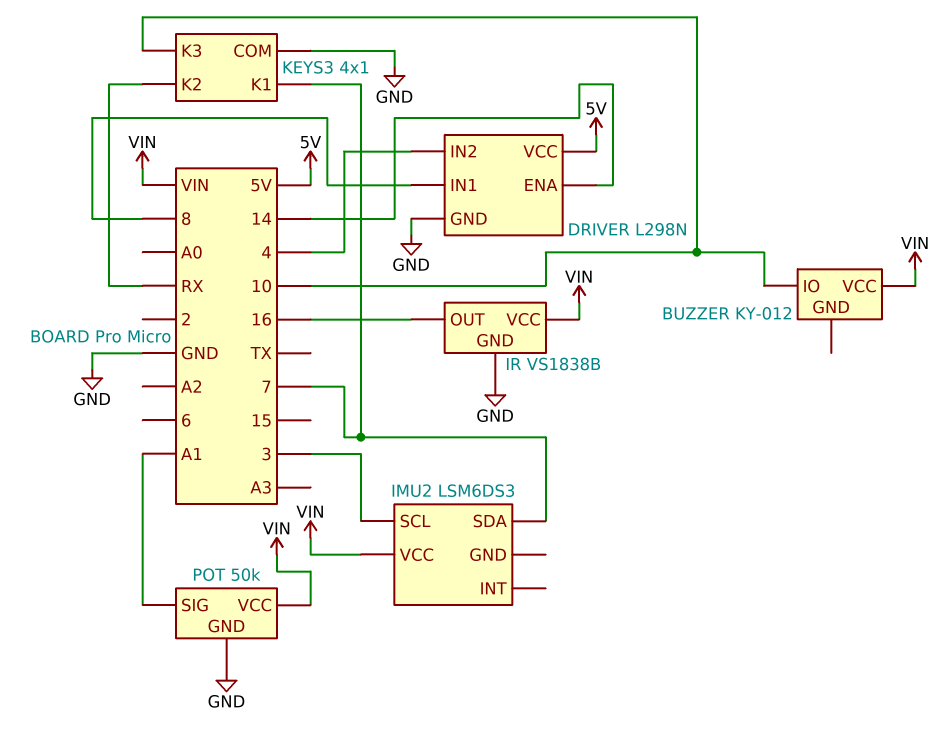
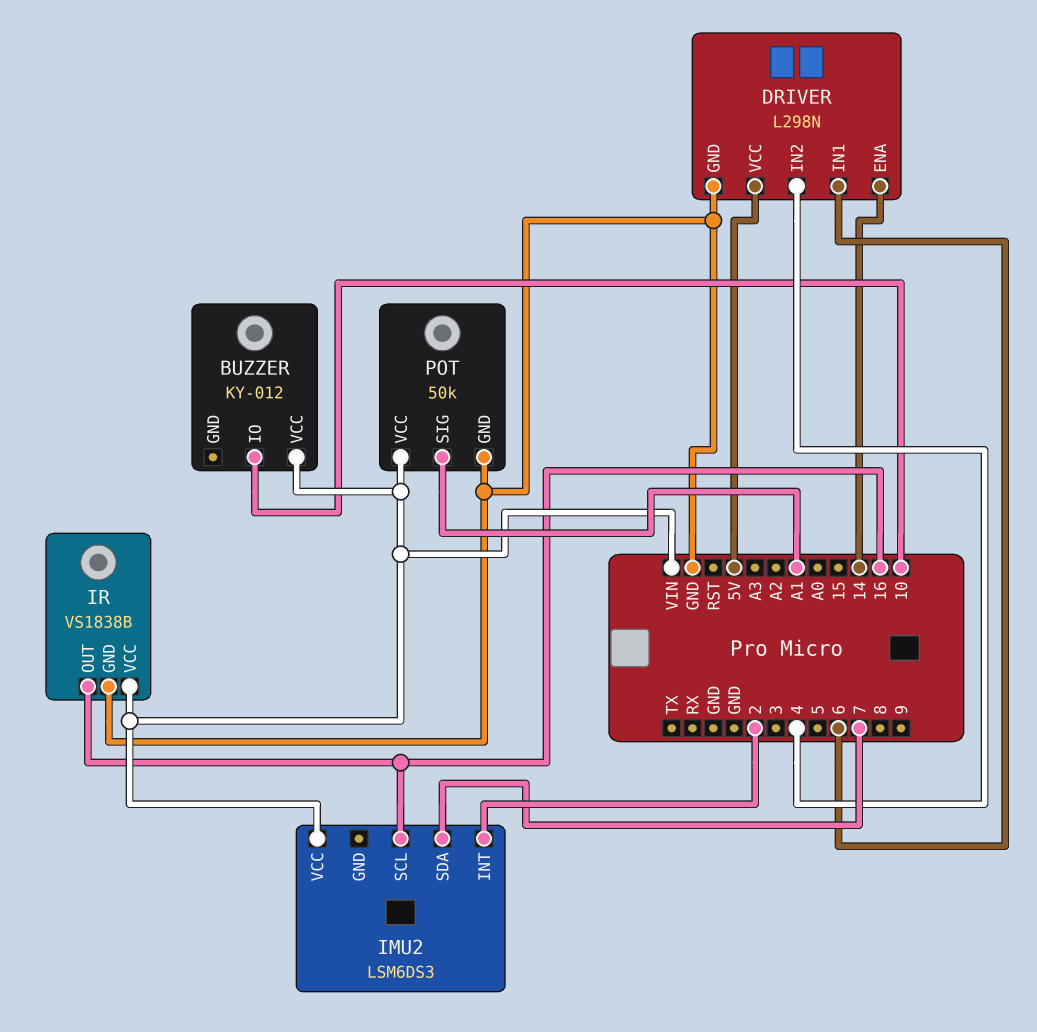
DRIVER pin IN1: 8 -> 6
IMU2 pin INT: none -> 2
IMU2 pin SCL: 3 -> 16
KEYS3: 4x1 -> none
KEYS3 pin COM: GND -> none
KEYS3 pin K1: 7 -> none
KEYS3 pin K2: RX -> none
KEYS3 pin K3: 10 -> none

